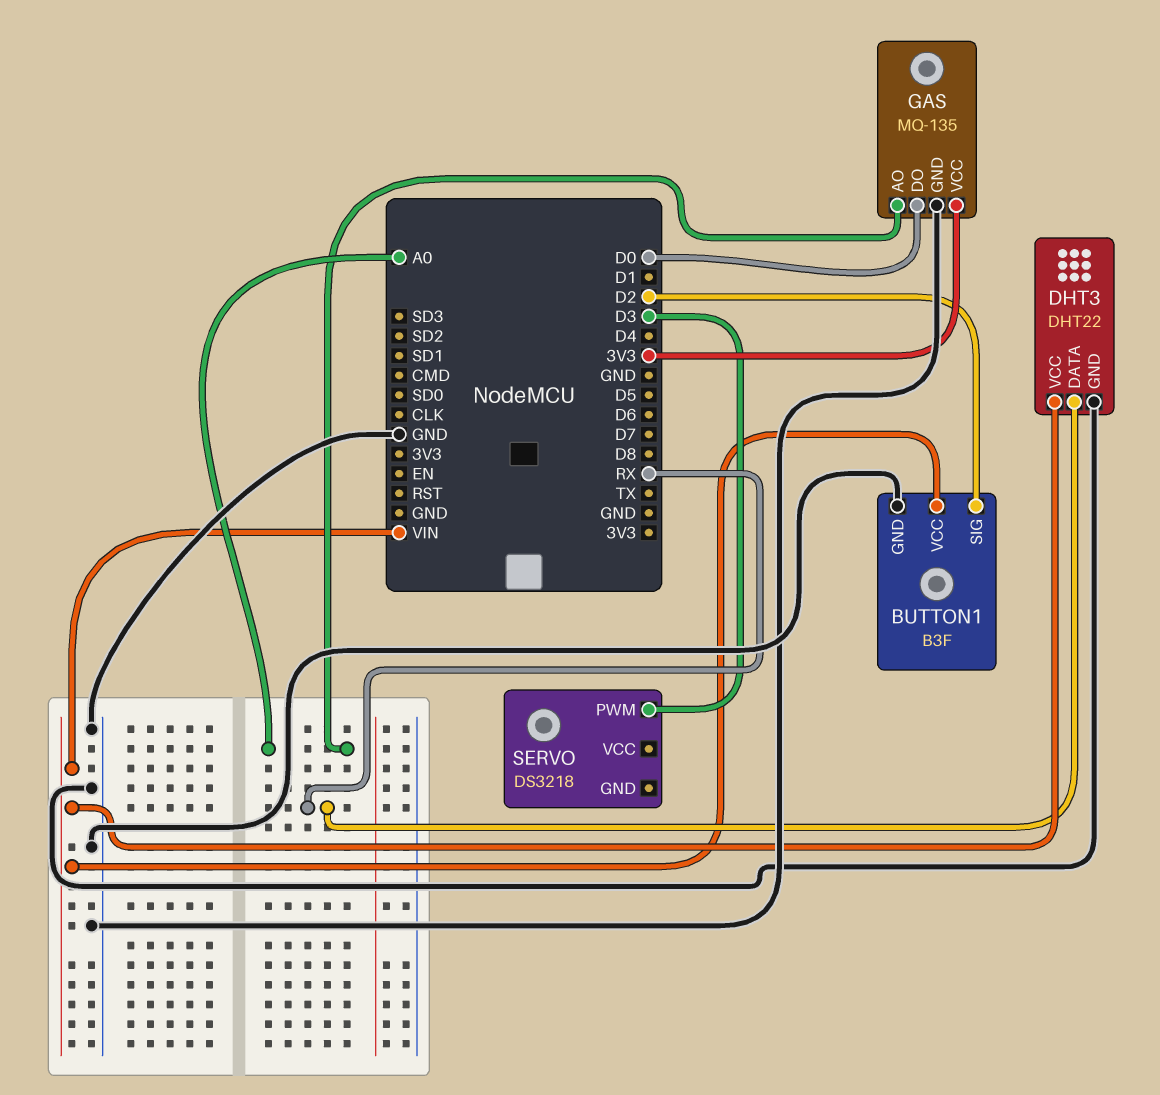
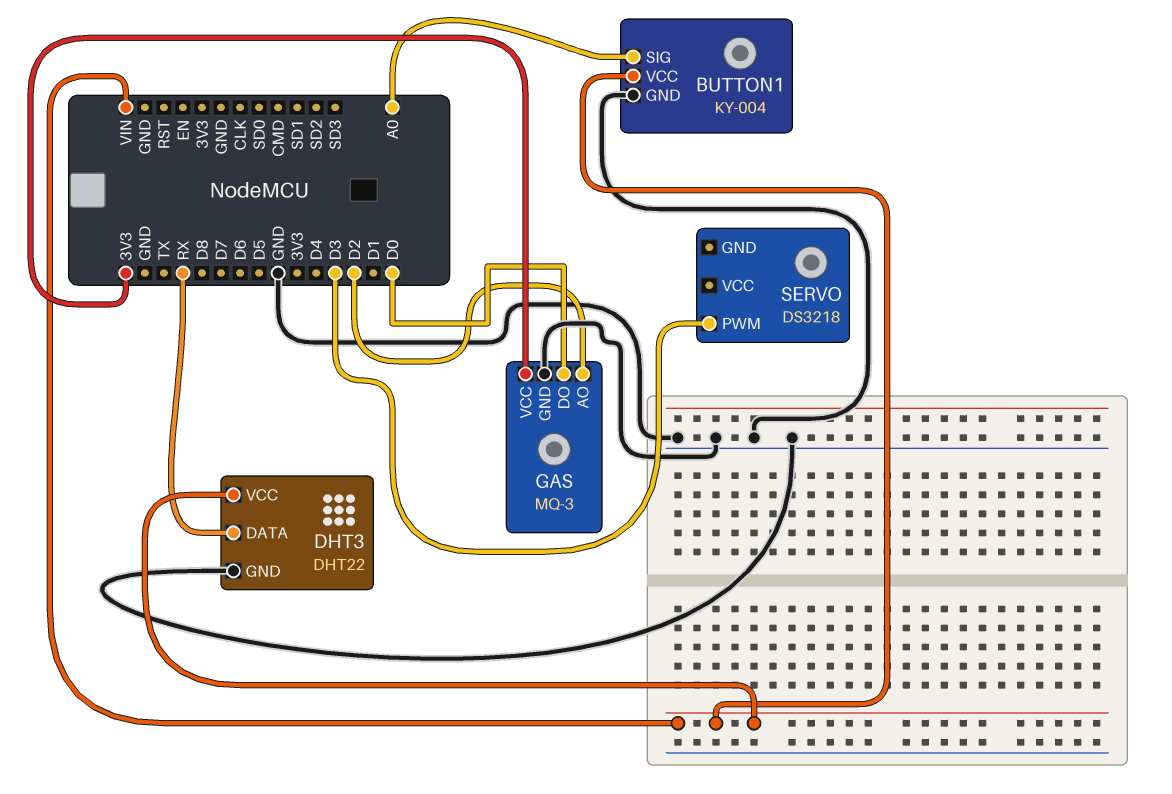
BUTTON1: B3F -> KY-004
BUTTON1 pin SIG: D2 -> A0
GAS: MQ-135 -> MQ-3
GAS pin AO: A0 -> D2

